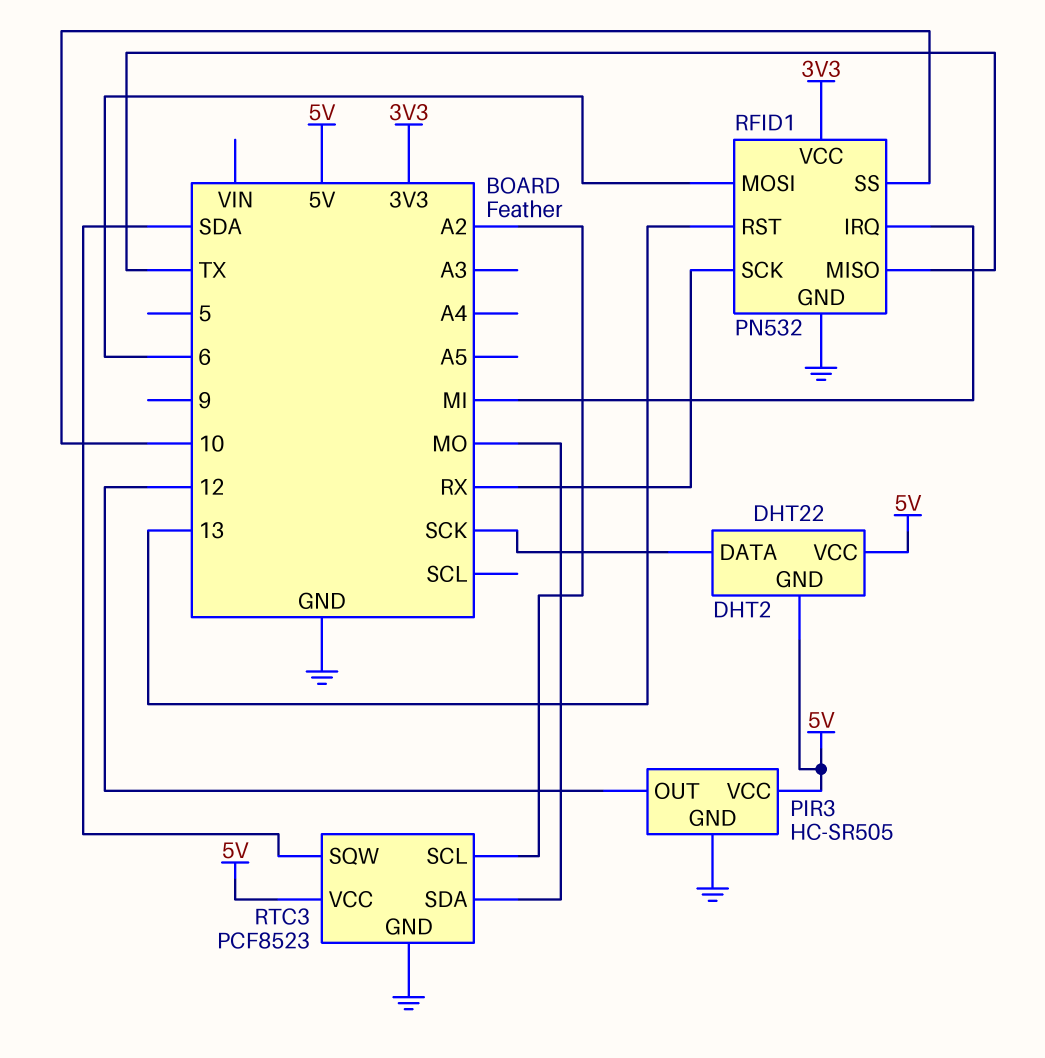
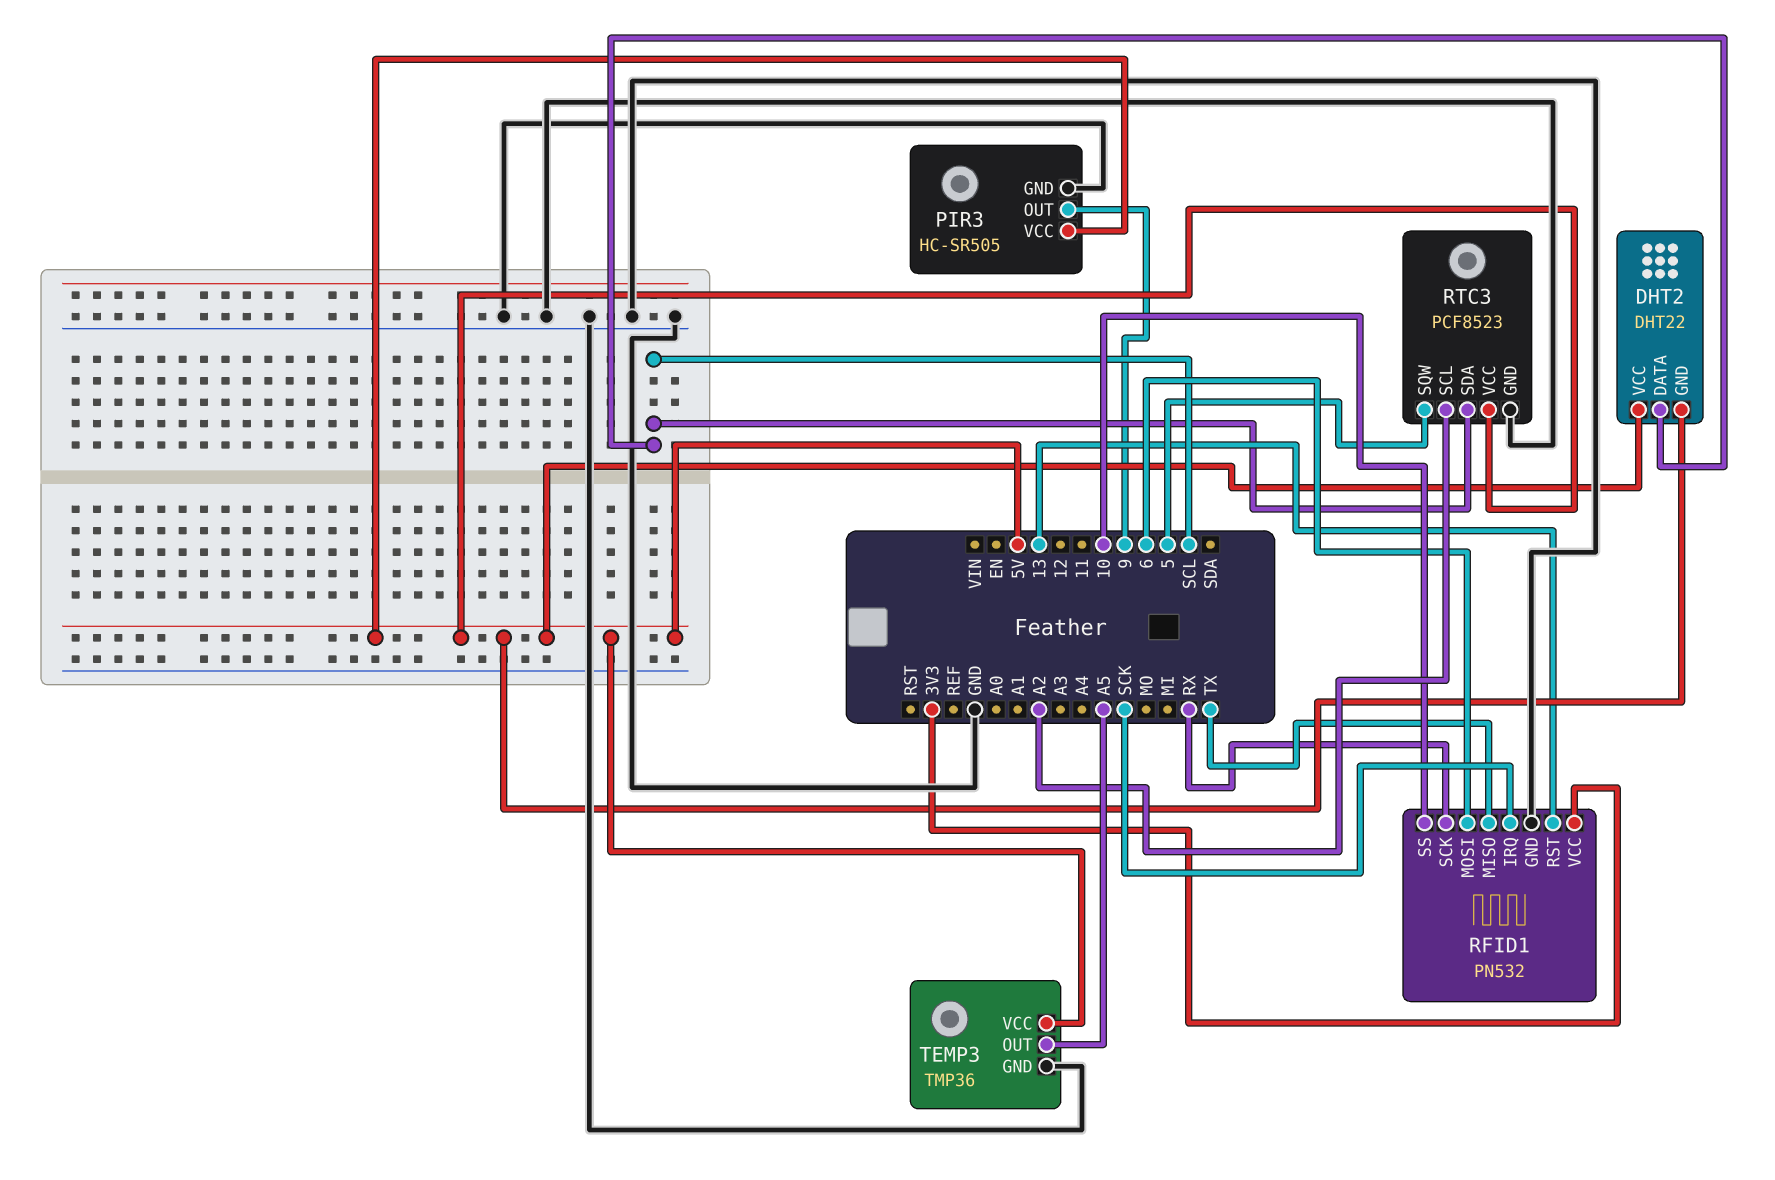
DHT2 pin DATA: SCK -> SCL
PIR3 pin OUT: 12 -> 9
RFID1 pin IRQ: MI -> SCK
RTC3 pin SDA: MO -> SCL
RTC3 pin SQW: SDA -> 5
TEMP3: none -> TMP36
TEMP3 pin GND: none -> GND
TEMP3 pin OUT: none -> A5
TEMP3 pin VCC: none -> 5V

